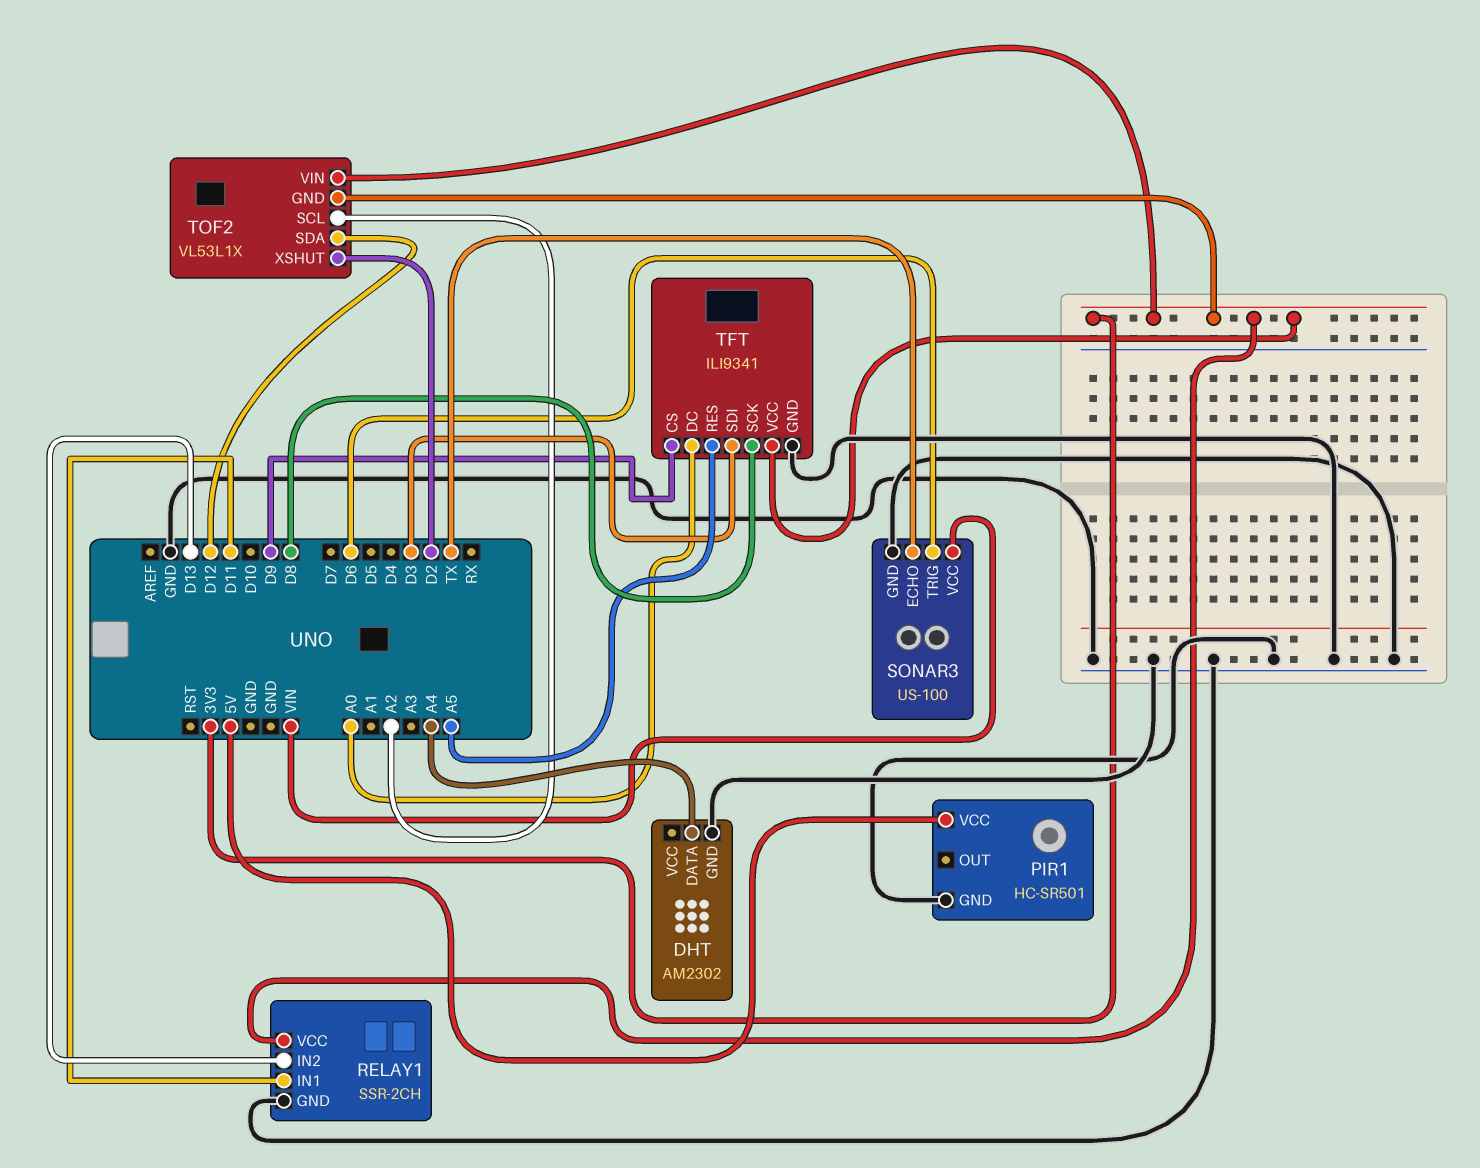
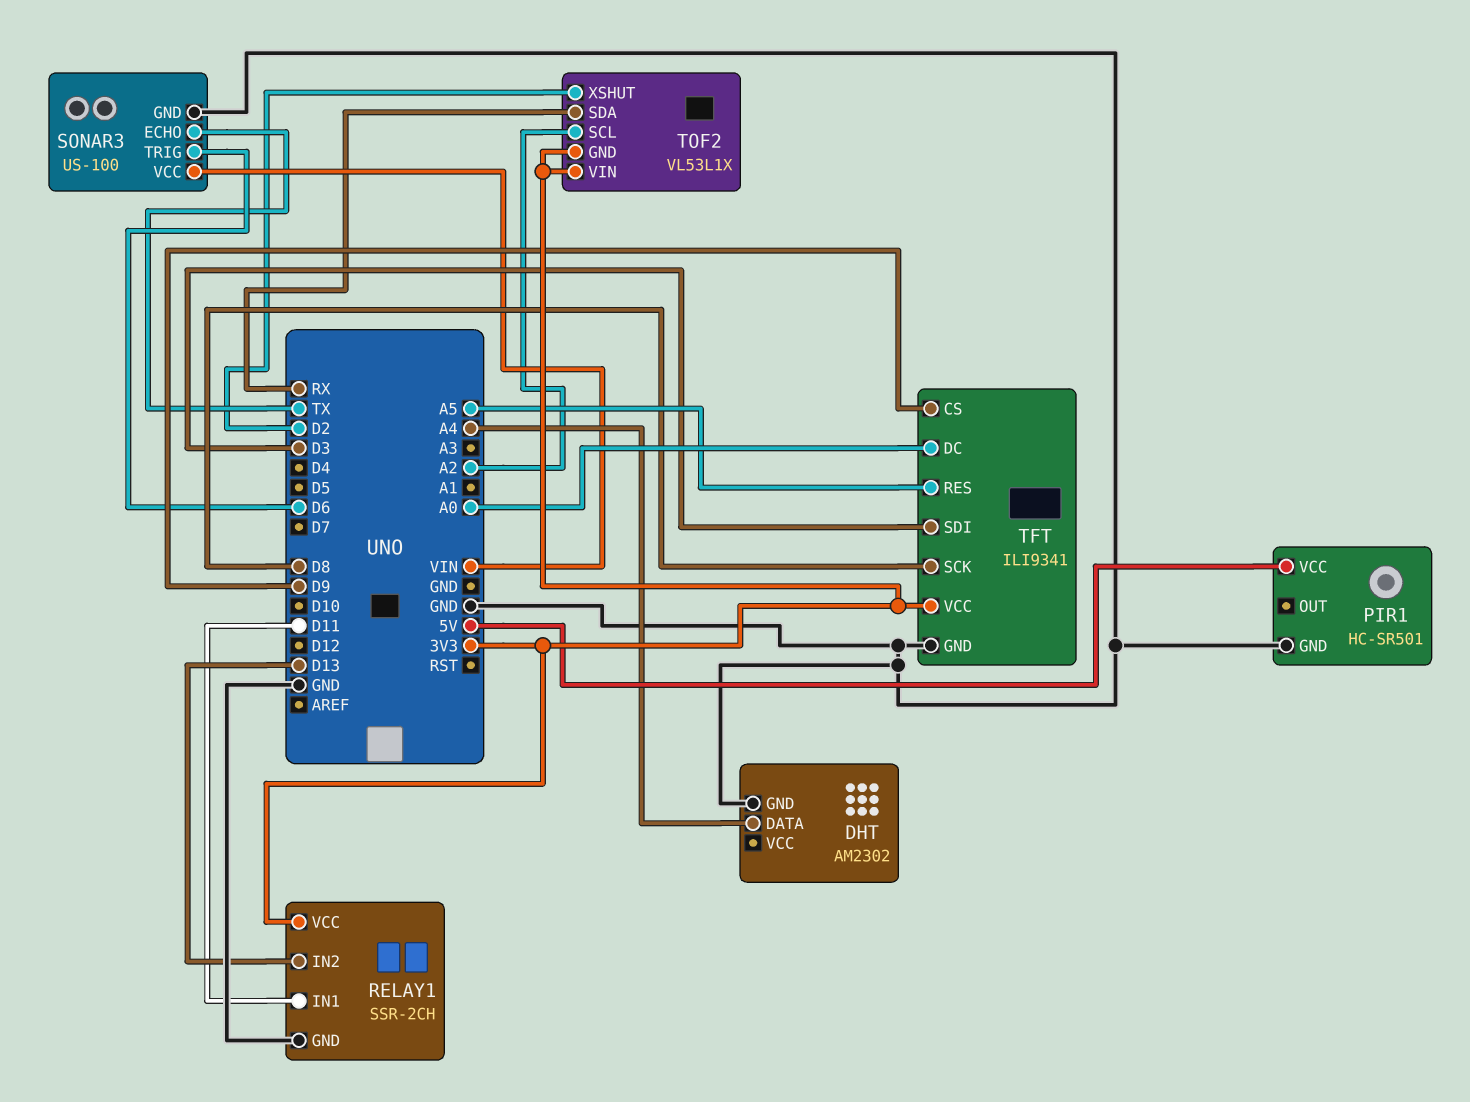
TOF2 pin SDA: D12 -> RX

